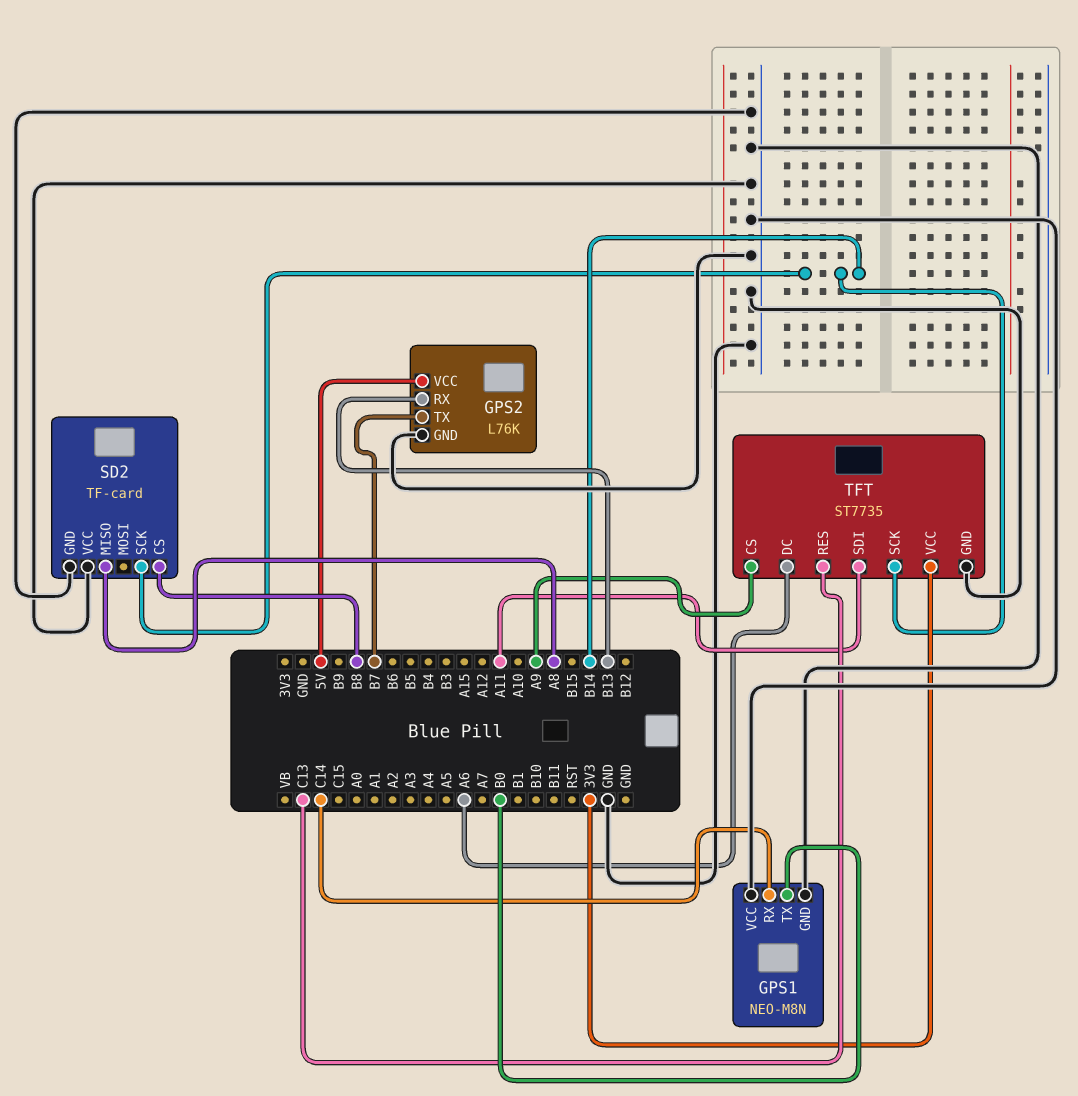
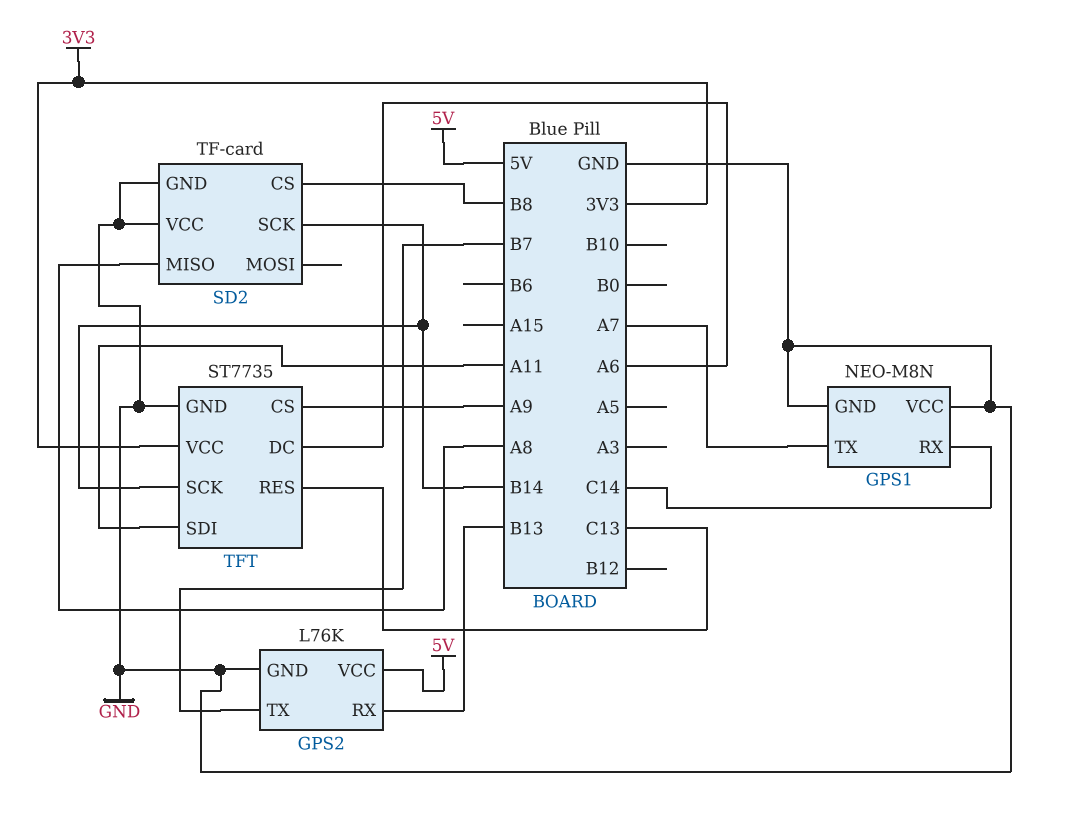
GPS1 pin TX: B0 -> A7

